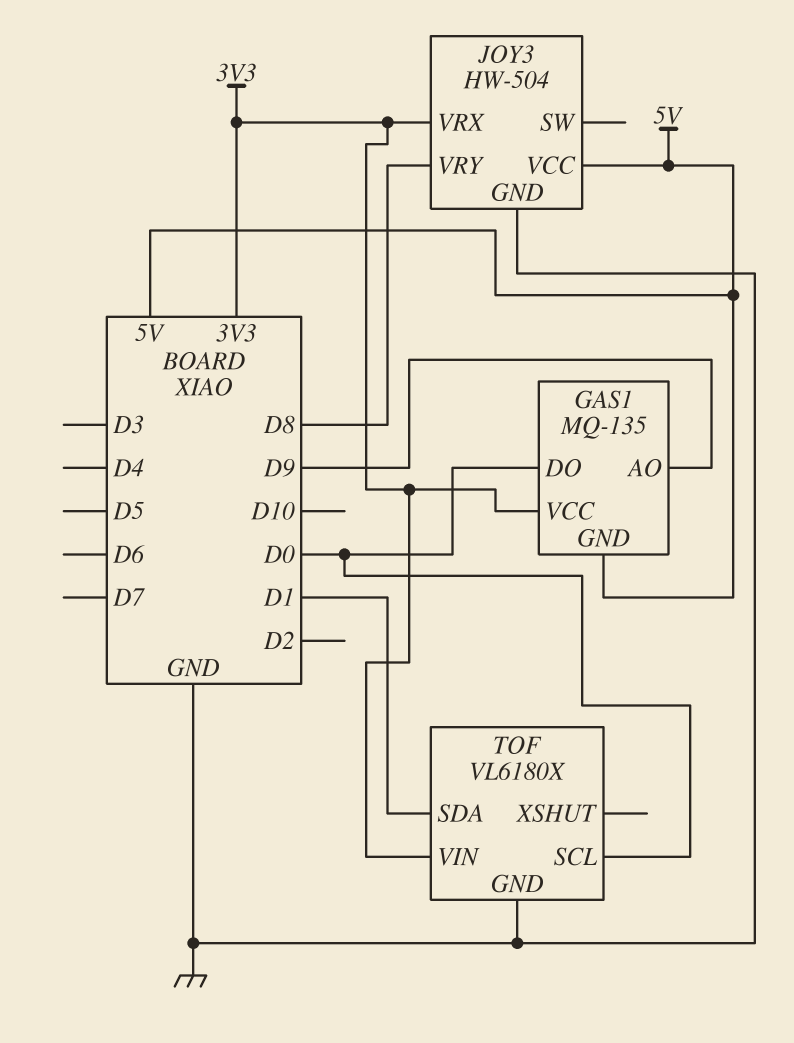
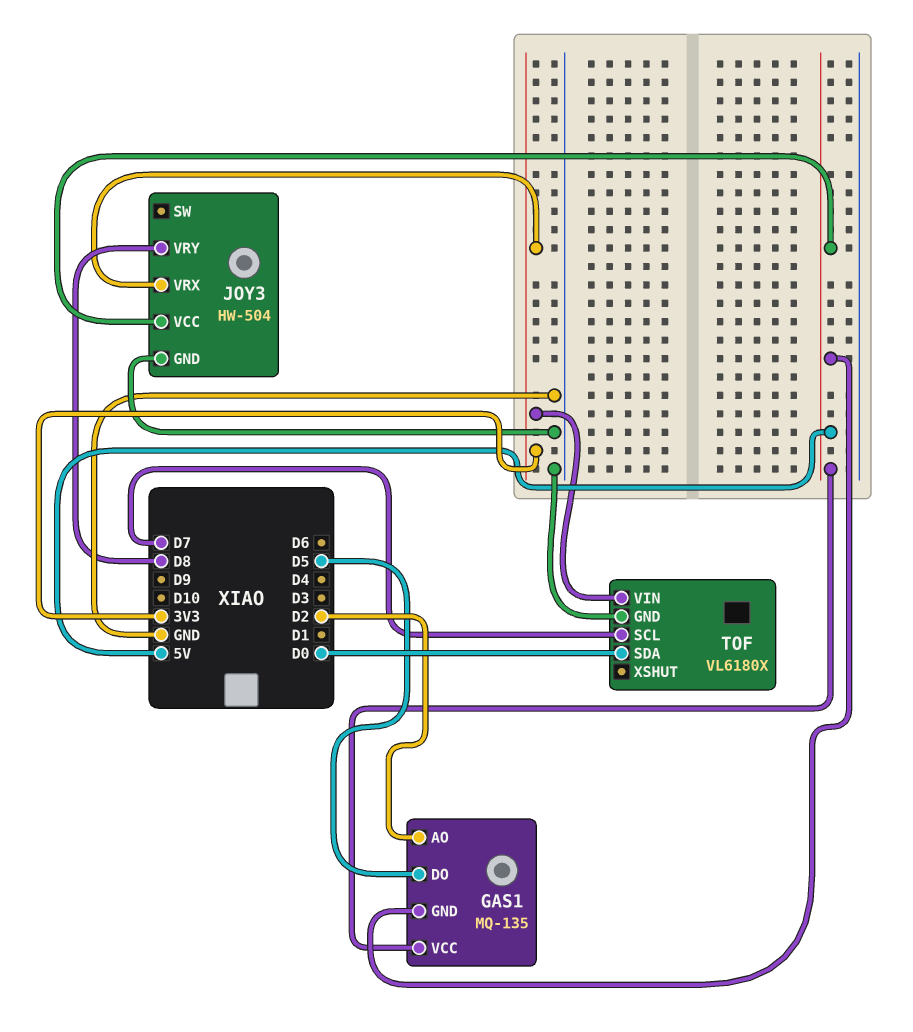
GAS1 pin AO: D9 -> D2
GAS1 pin DO: D0 -> D5
GAS1 pin VCC: 3V3 -> 5V
TOF pin SCL: D0 -> D7
TOF pin SDA: D1 -> D0

